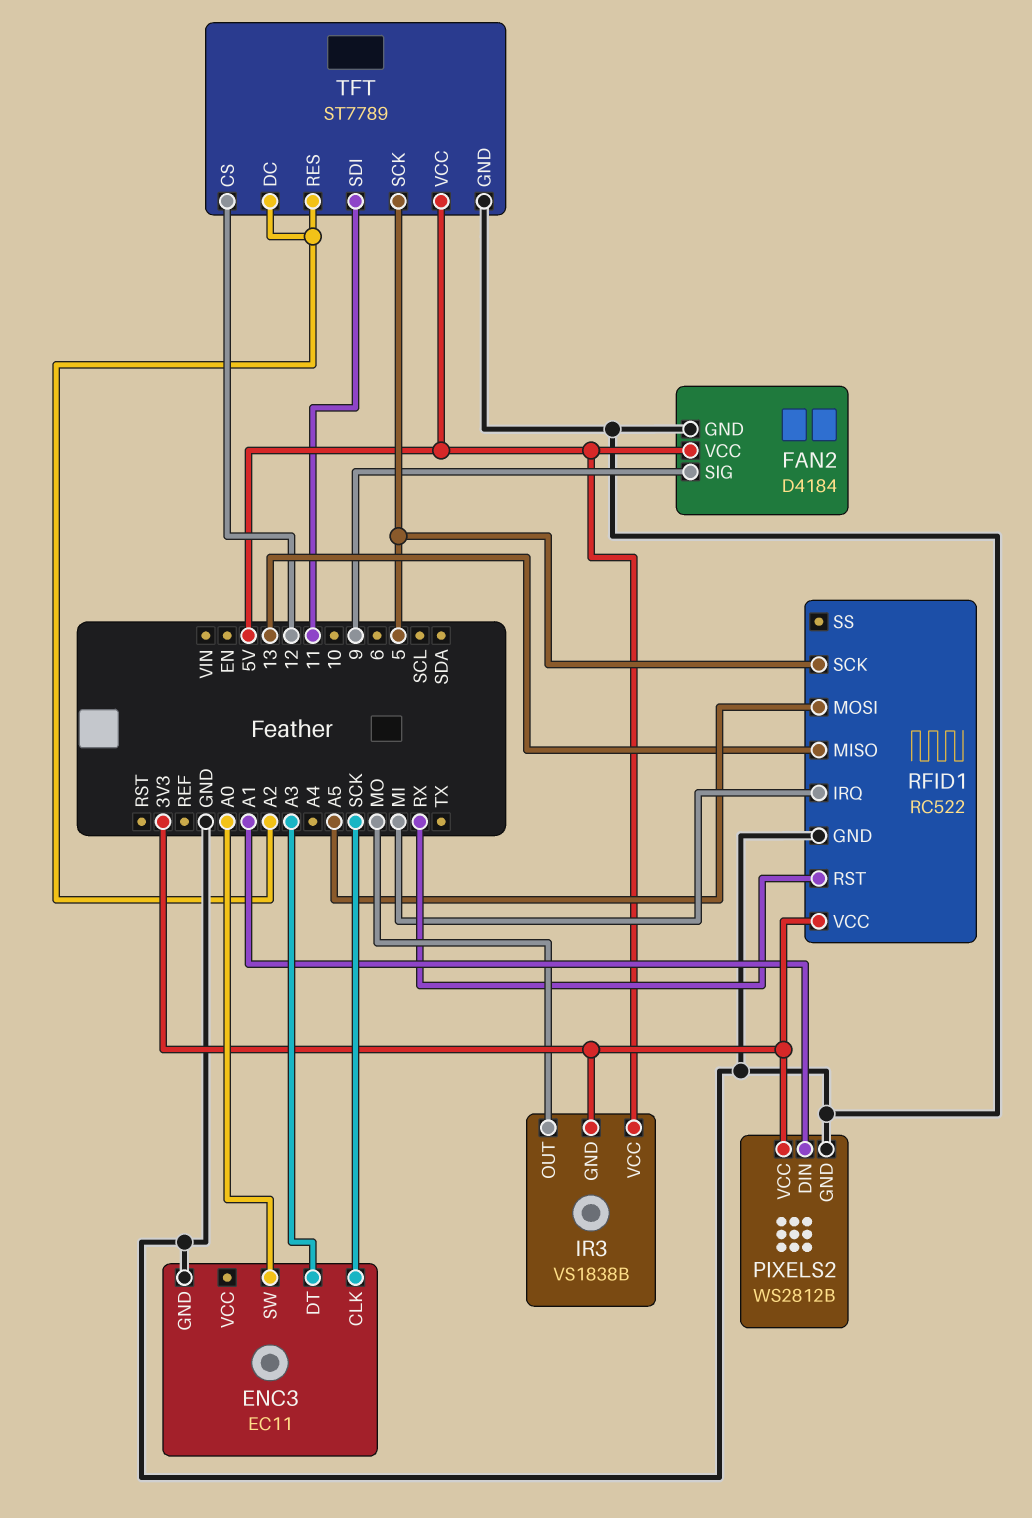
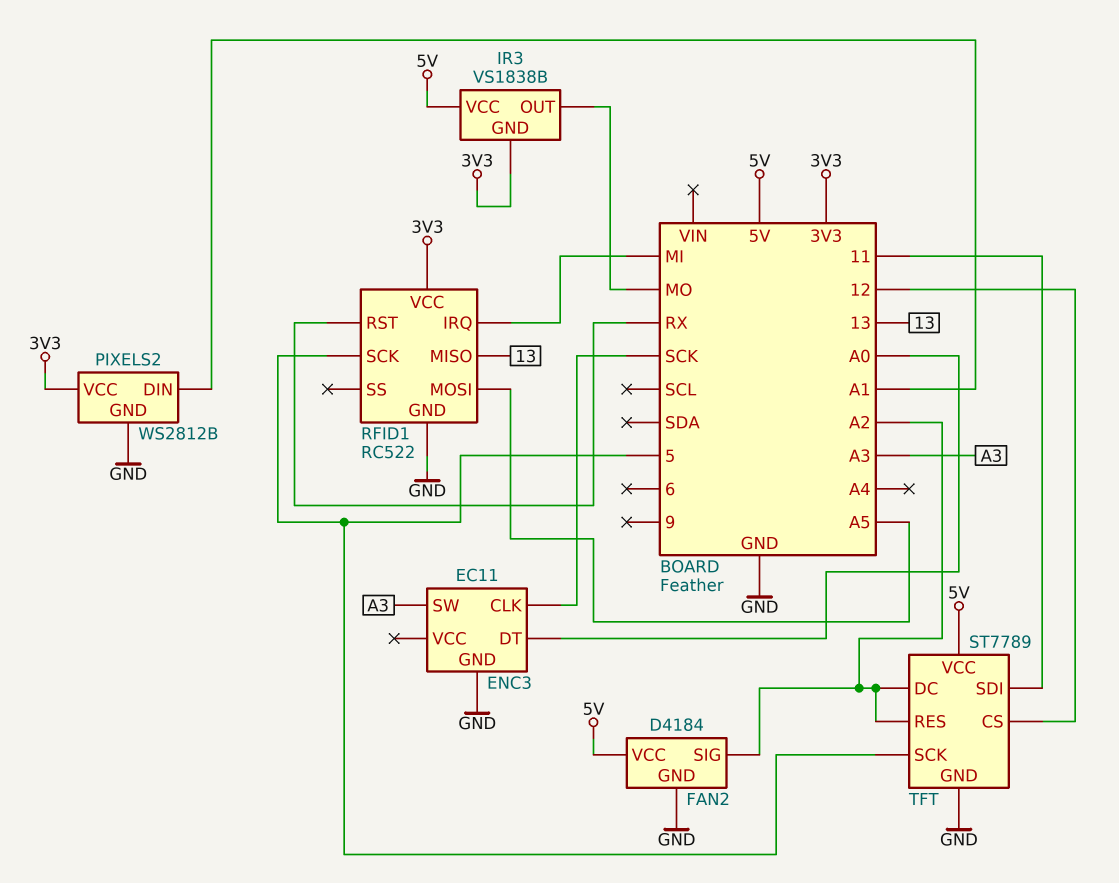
ENC3 pin DT: A3 -> A0
ENC3 pin SW: A0 -> A3
FAN2 pin SIG: 9 -> A2

